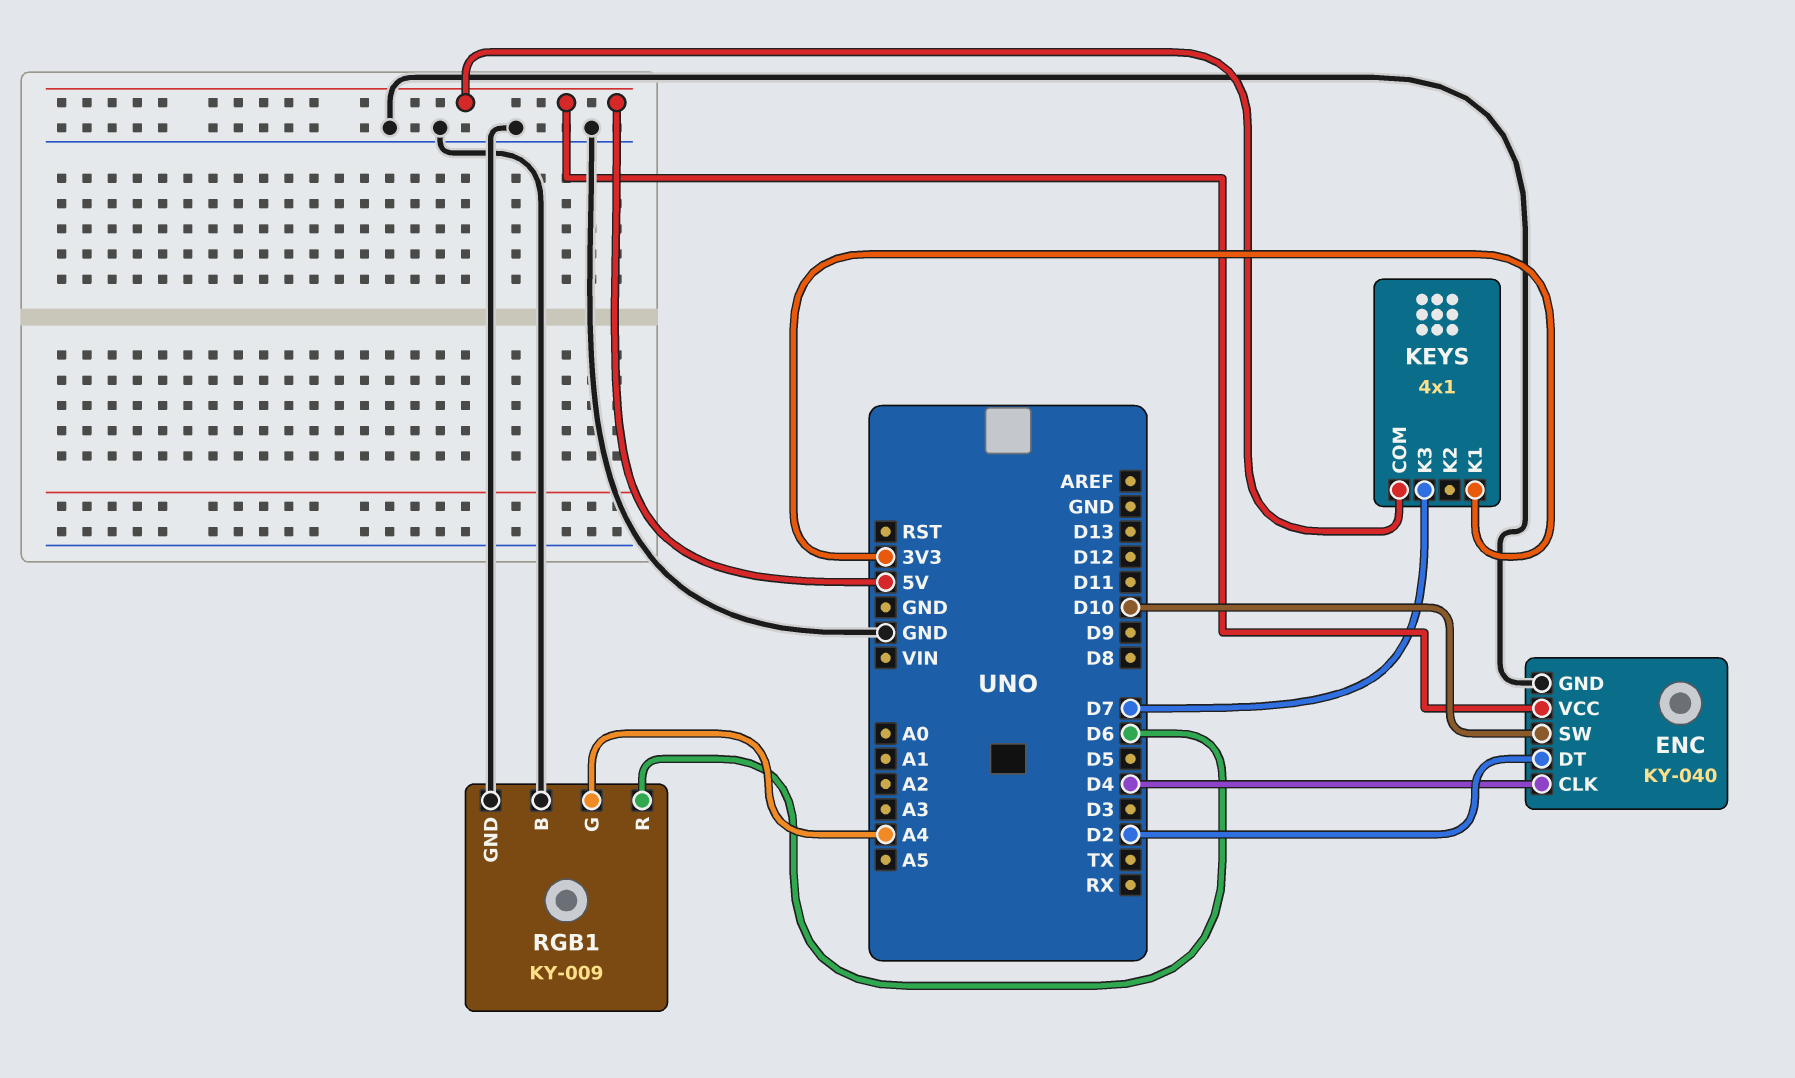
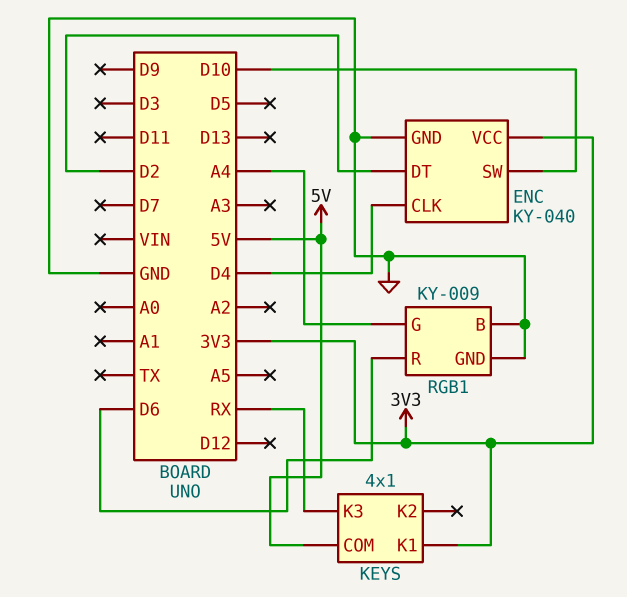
ENC pin VCC: 5V -> 3V3
KEYS pin K3: D7 -> RX

